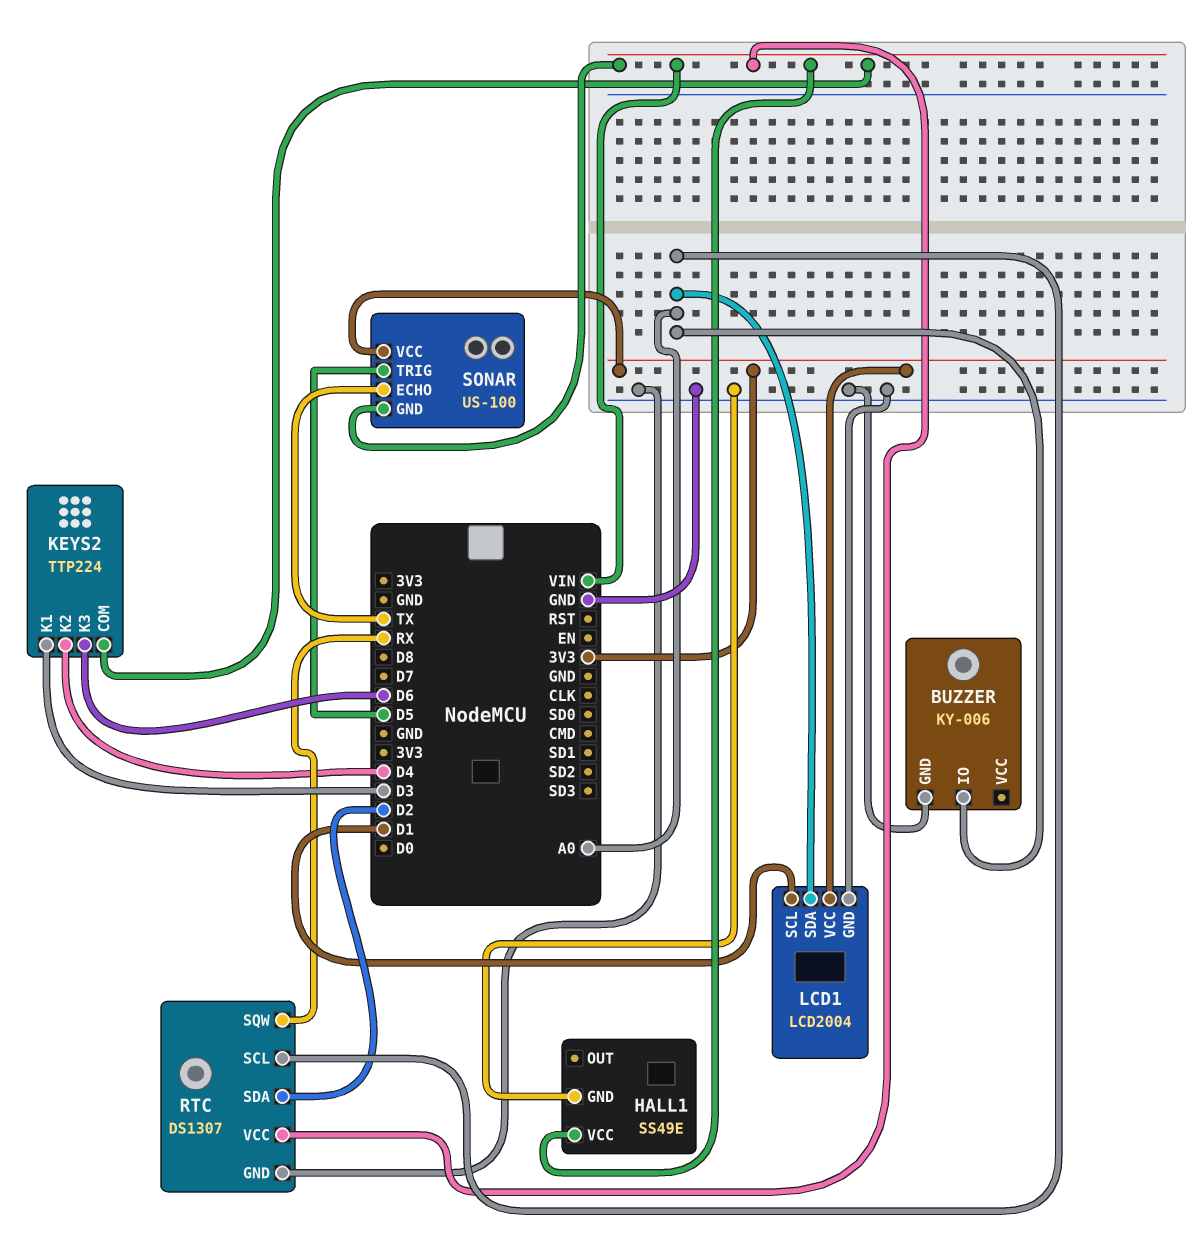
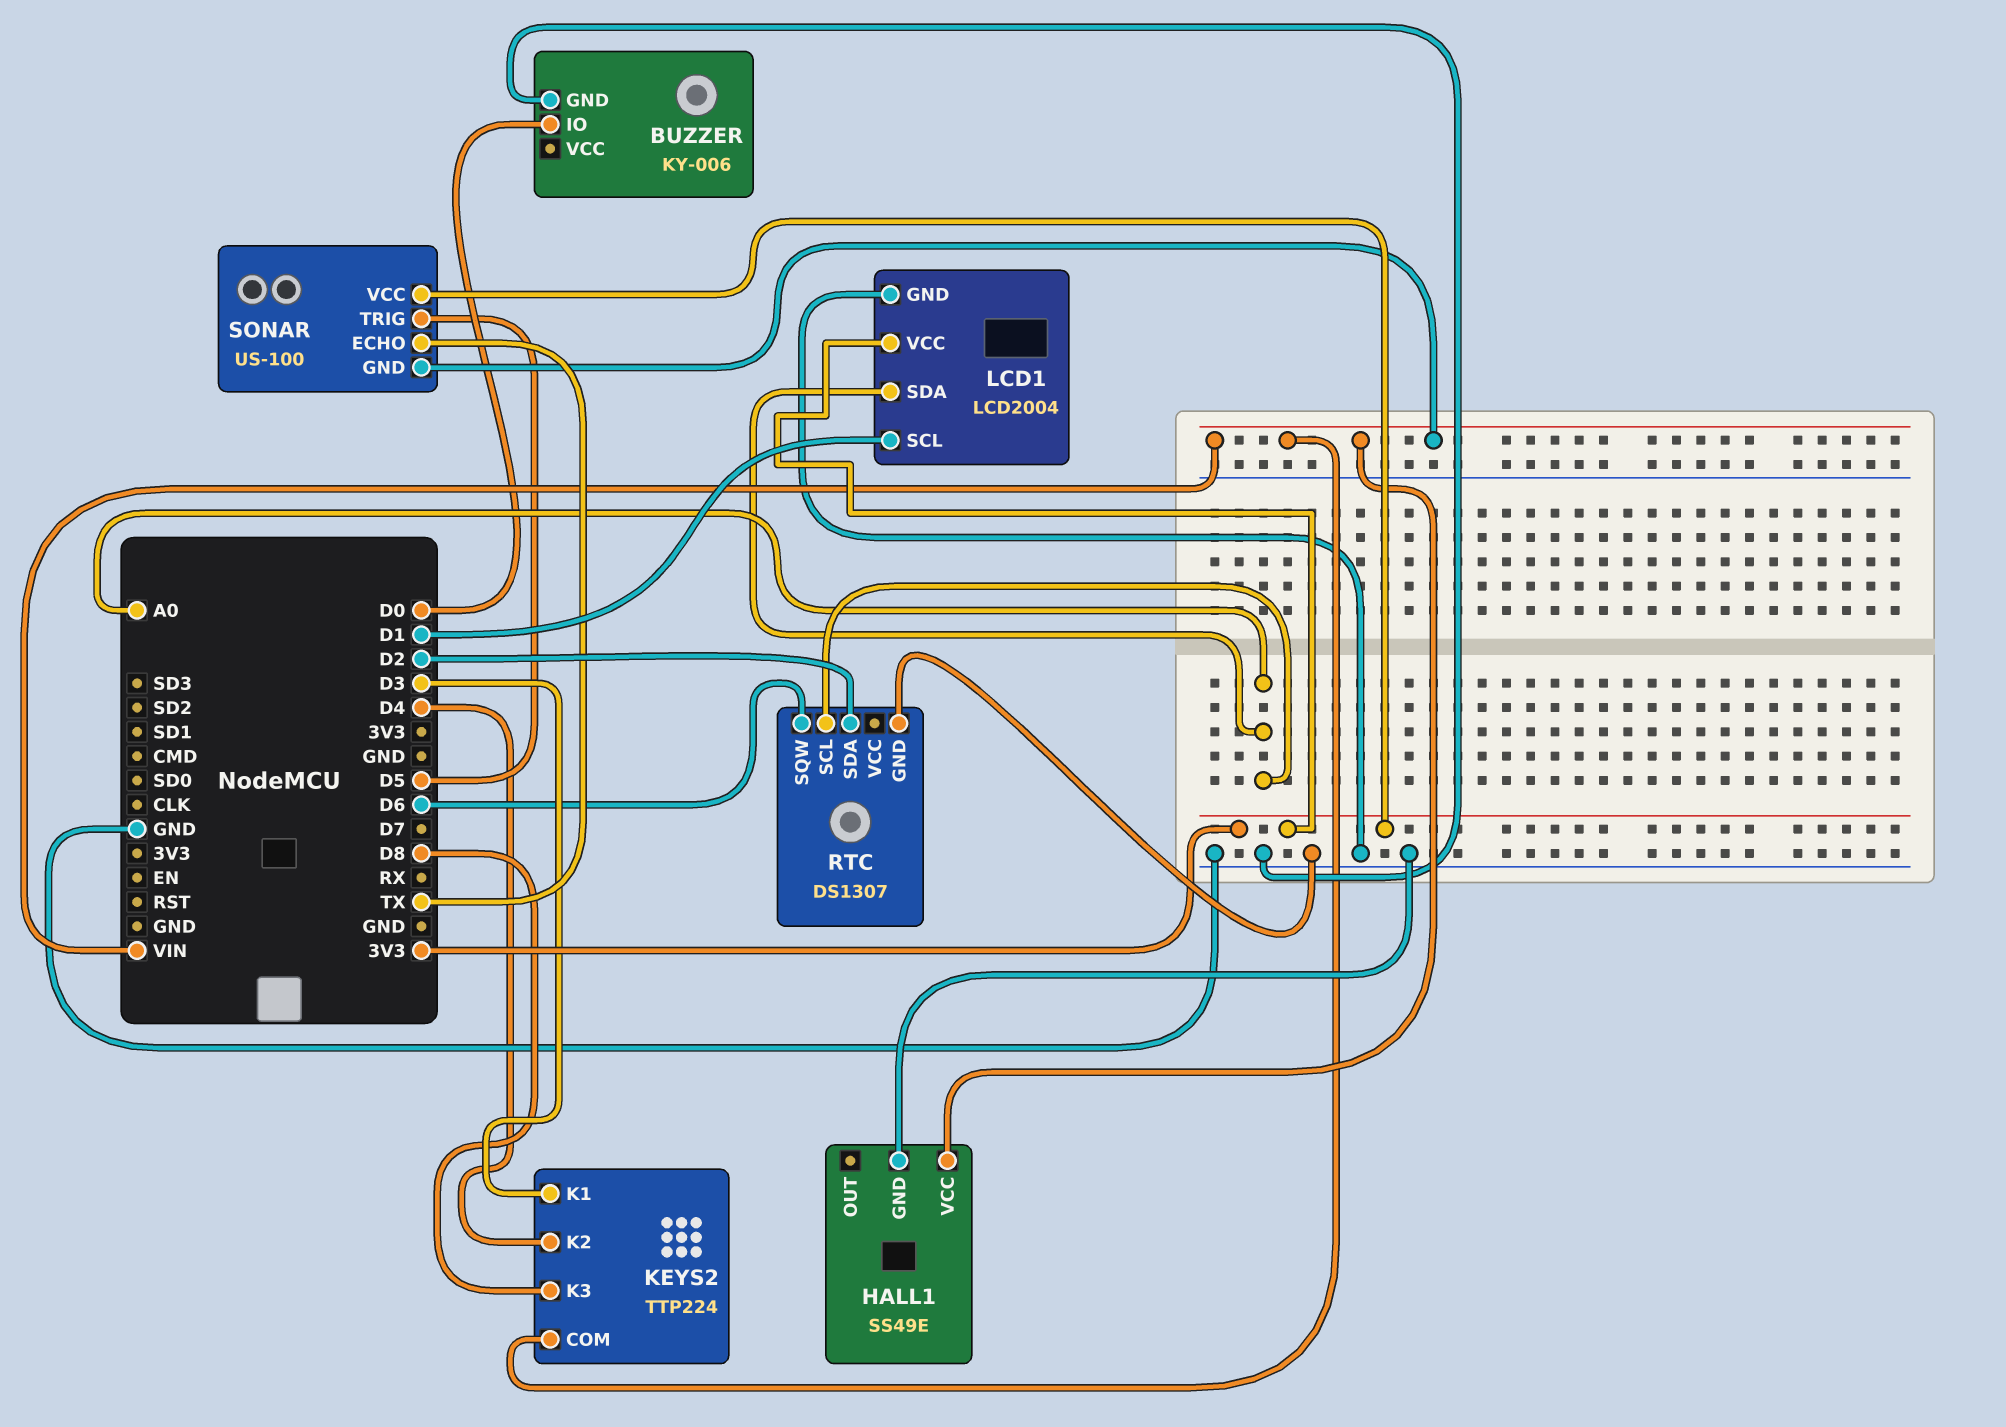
BUZZER pin IO: A0 -> D0
KEYS2 pin K3: D6 -> D8
RTC pin SQW: RX -> D6
RTC pin VCC: VIN -> none

